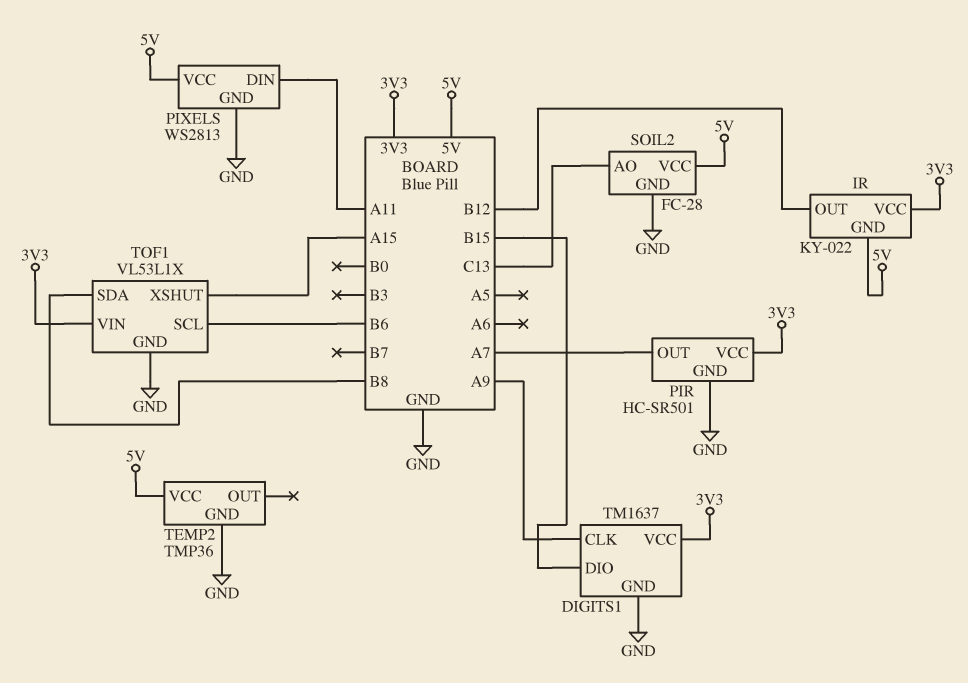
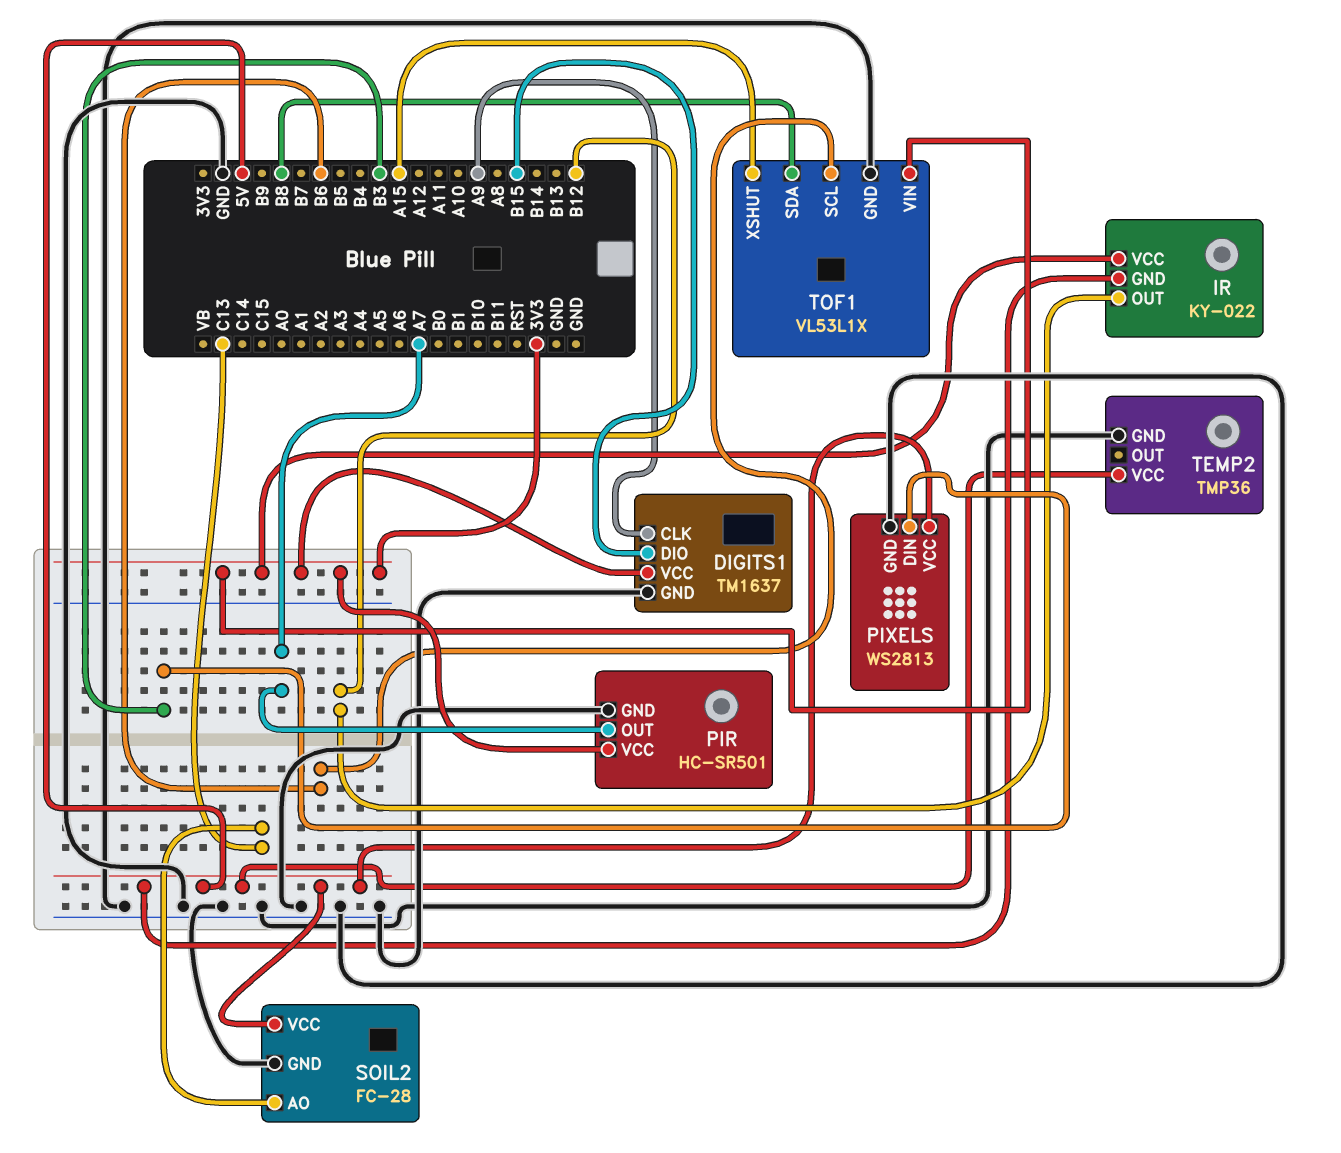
PIXELS pin DIN: A11 -> B3

